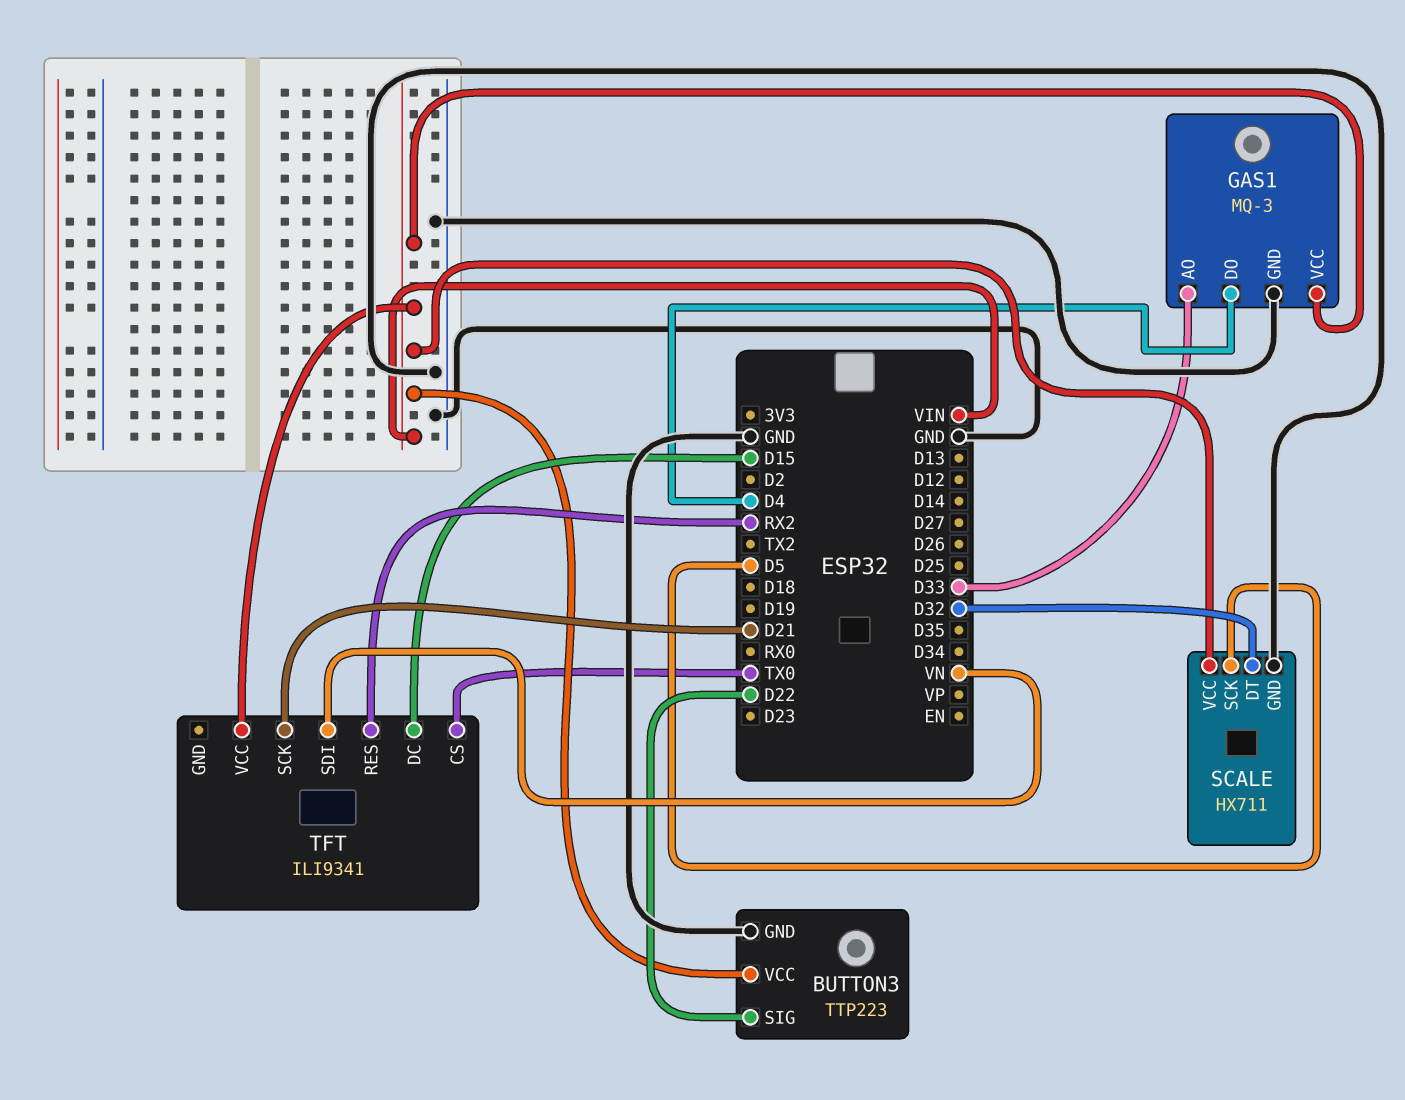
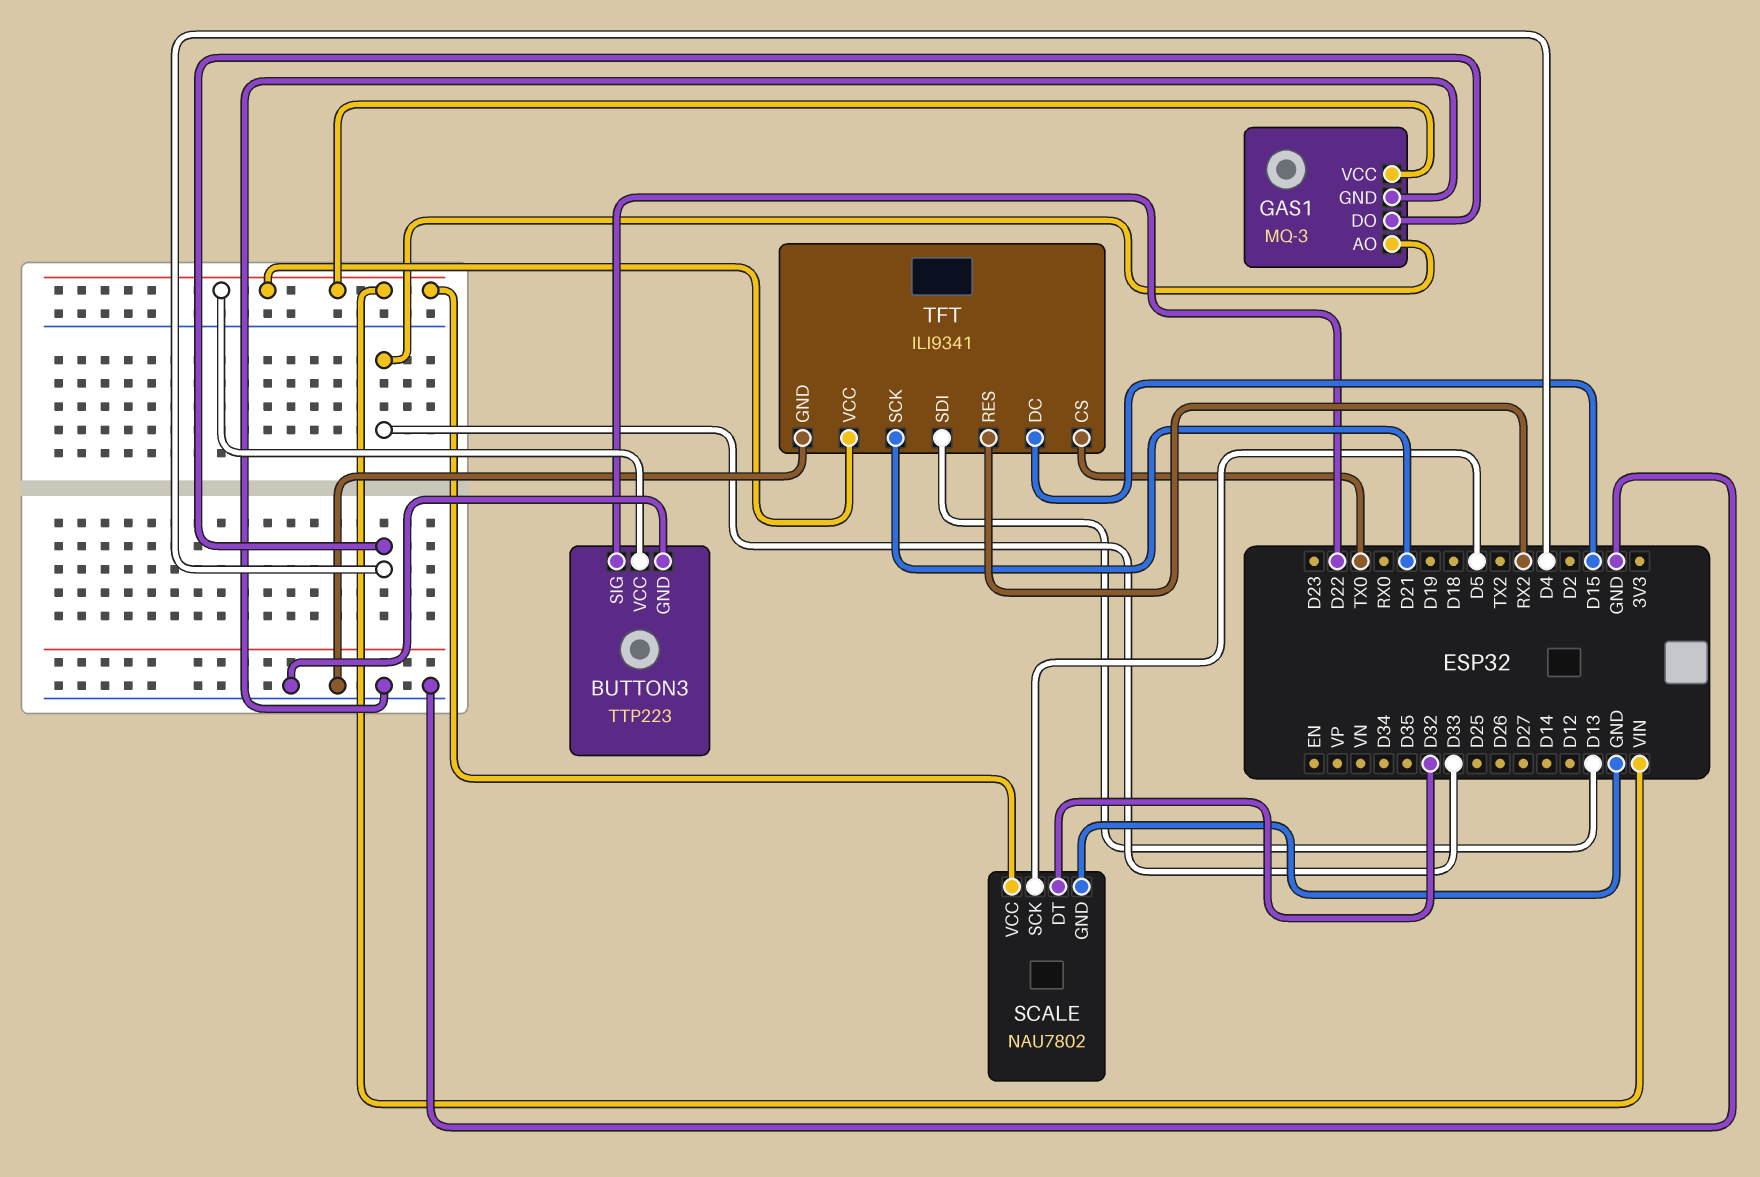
SCALE: HX711 -> NAU7802
TFT pin GND: none -> GND
TFT pin SDI: VN -> D13

